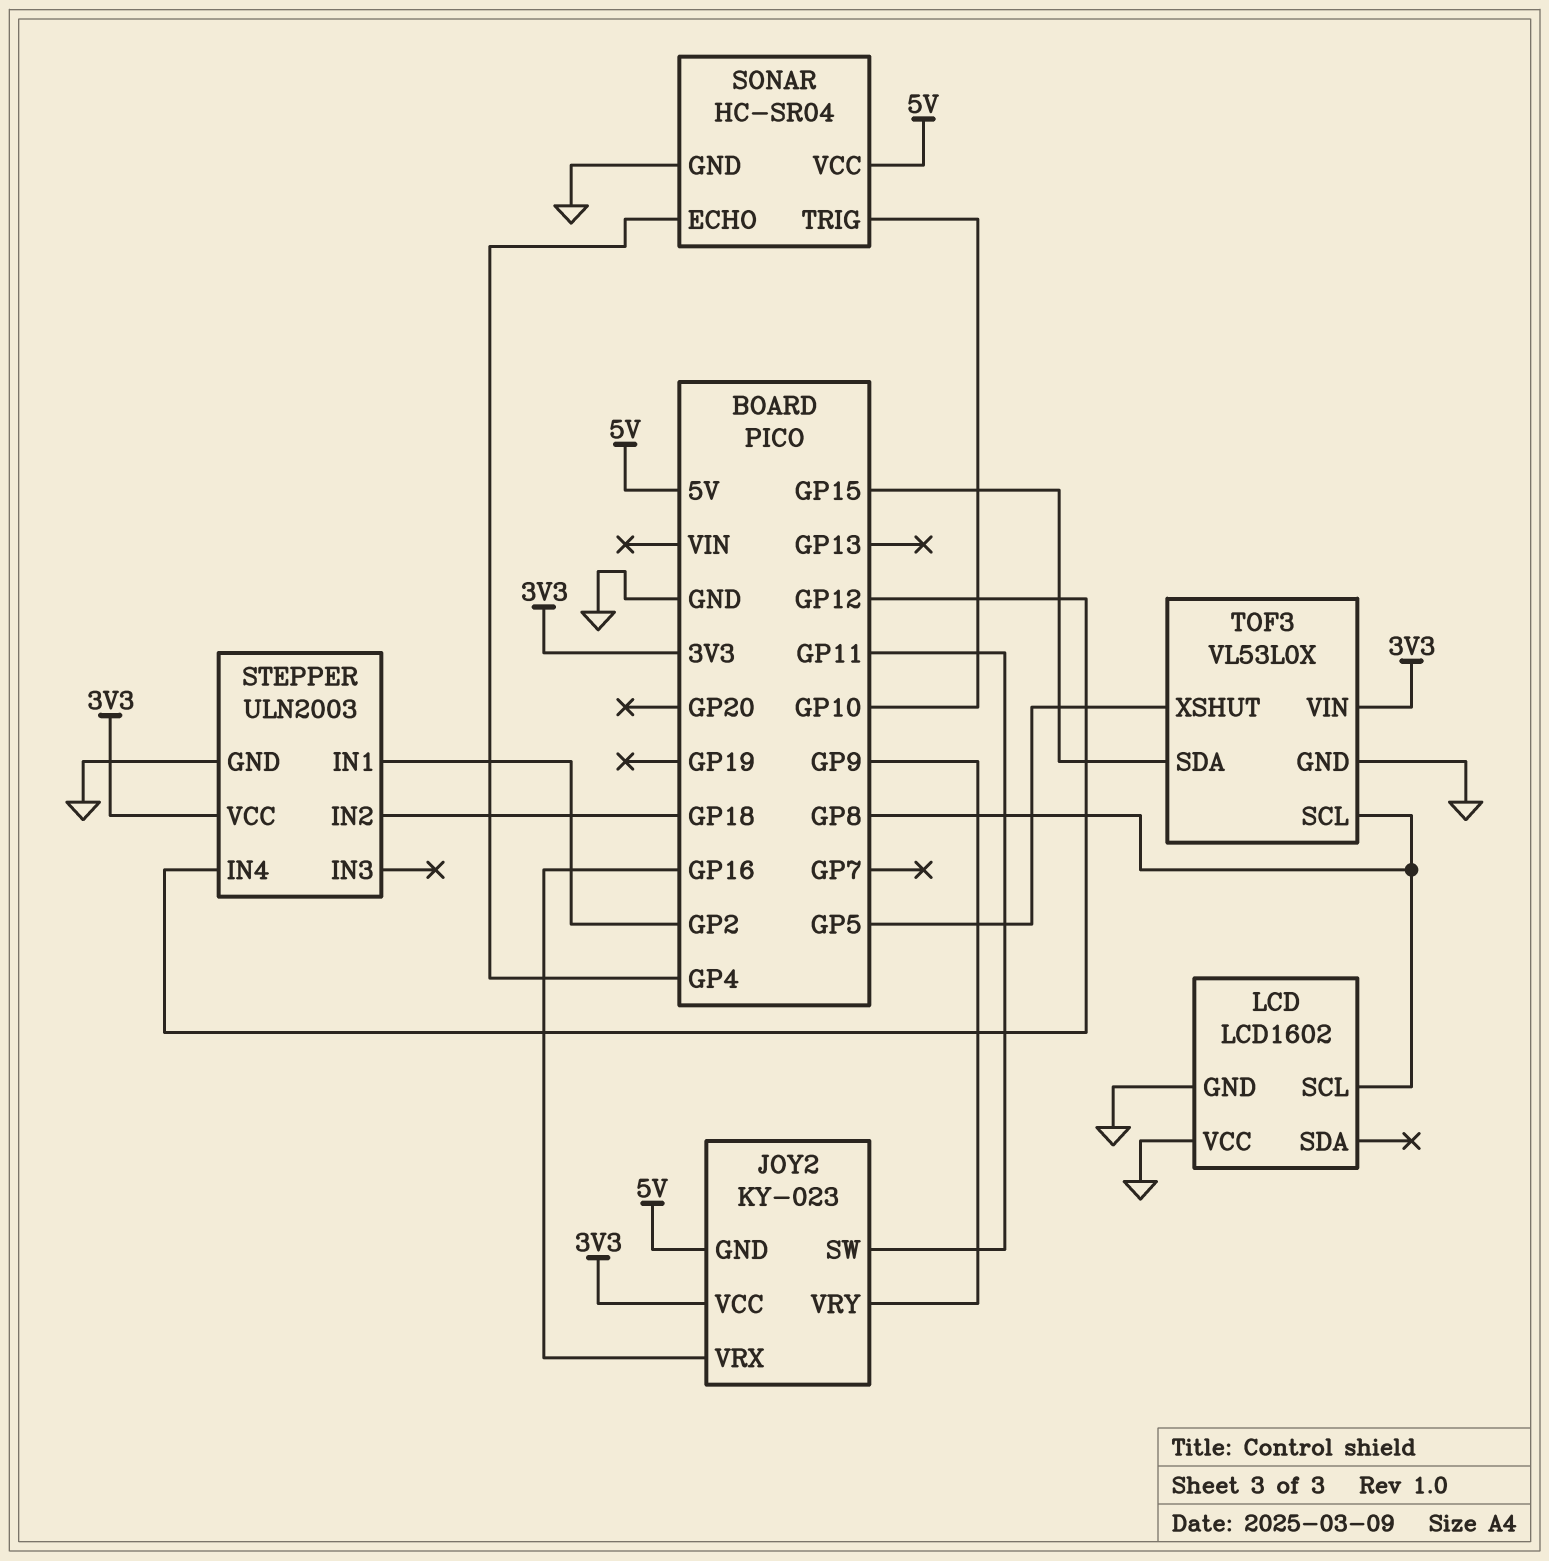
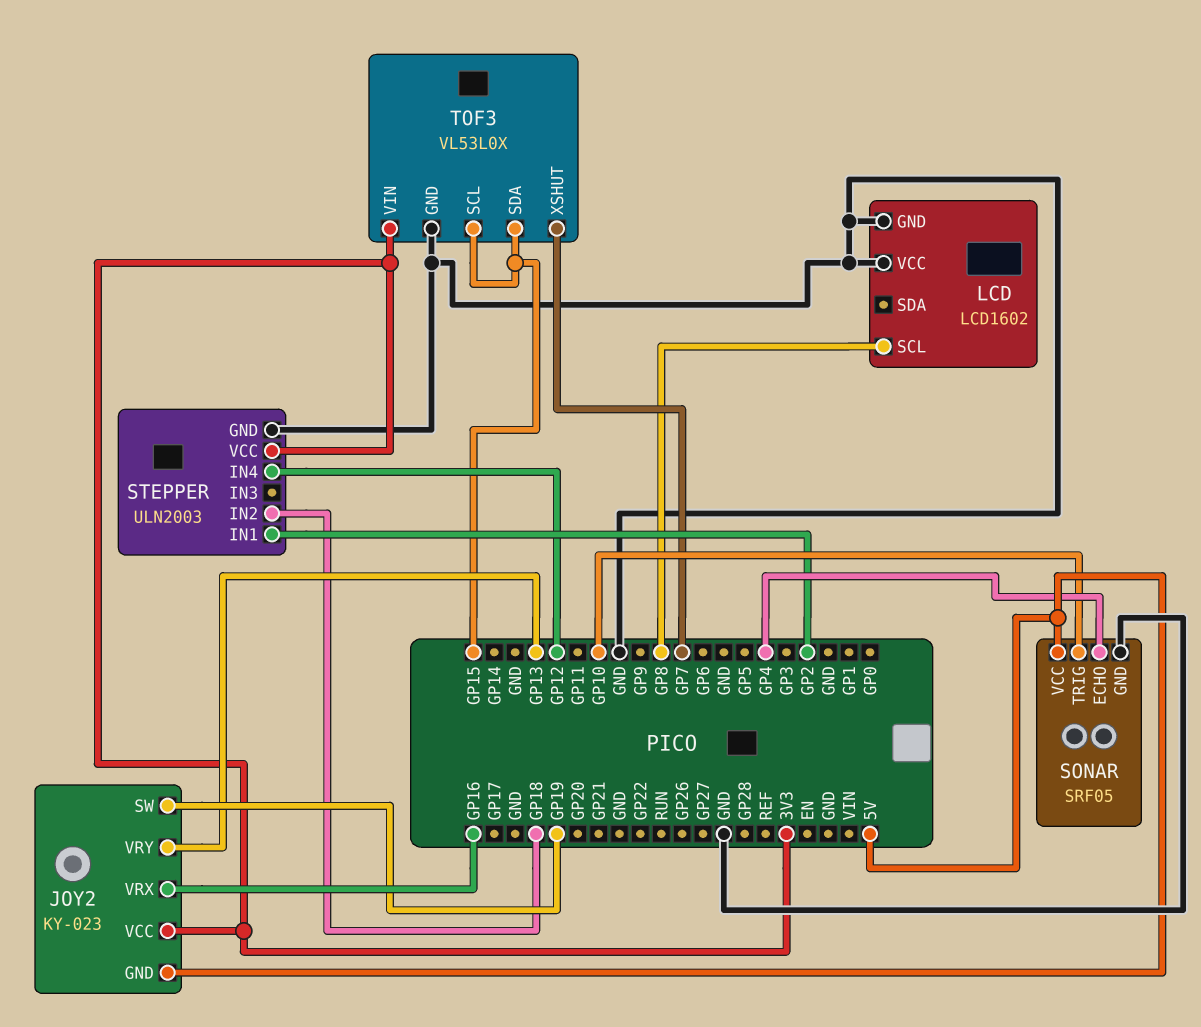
JOY2 pin SW: GP11 -> GP19
JOY2 pin VRY: GP9 -> GP13
SONAR: HC-SR04 -> SRF05
TOF3 pin SCL: GP8 -> GP15
TOF3 pin XSHUT: GP5 -> GP7

